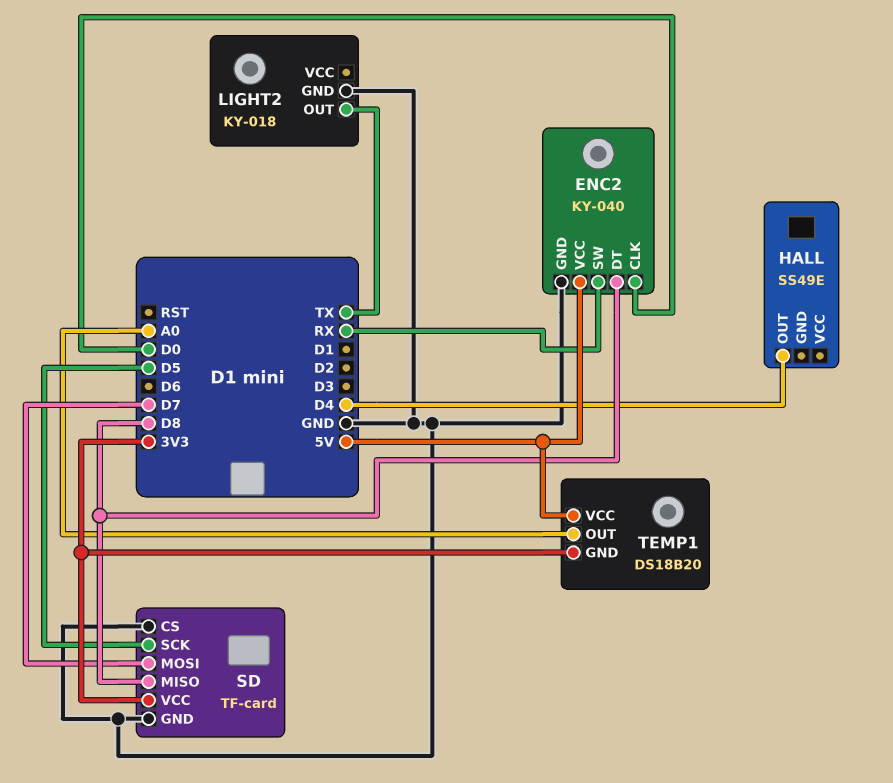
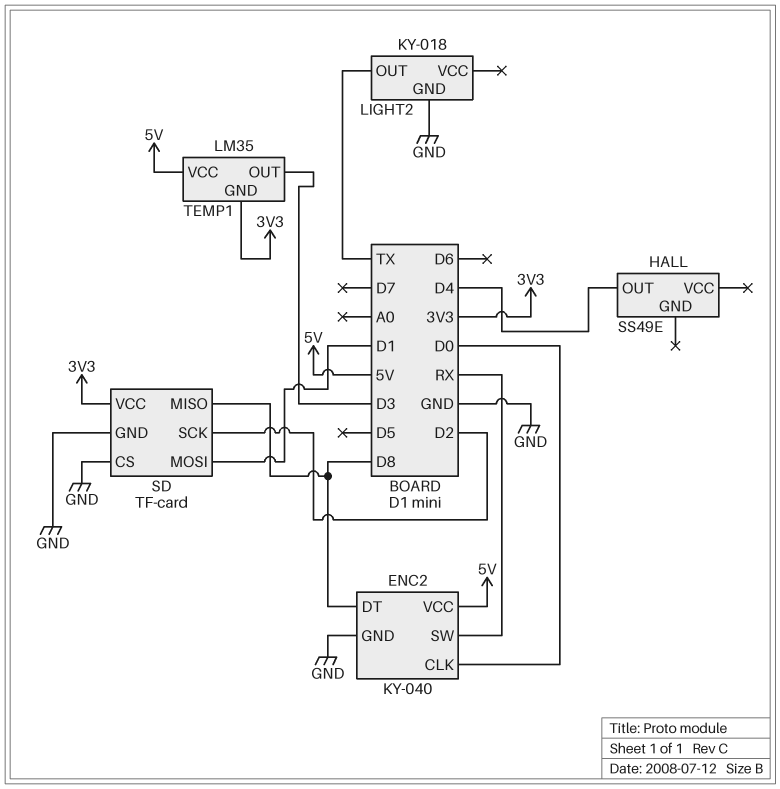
SD pin MOSI: D7 -> D1
SD pin SCK: D5 -> D2
TEMP1: DS18B20 -> LM35
TEMP1 pin OUT: A0 -> D3

